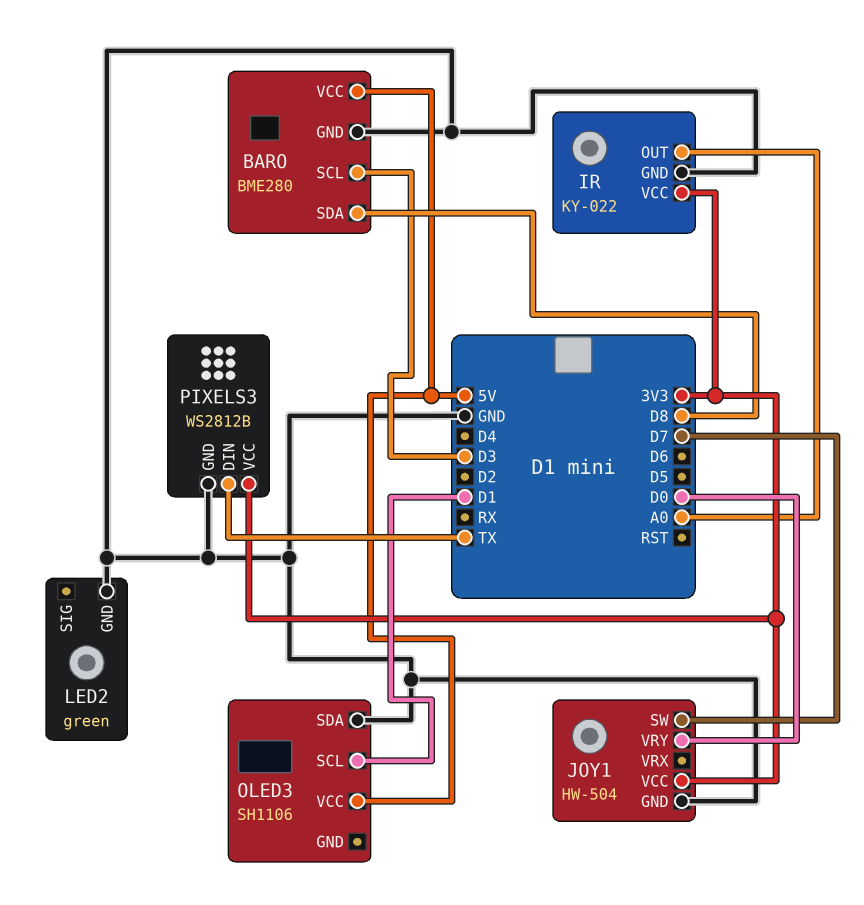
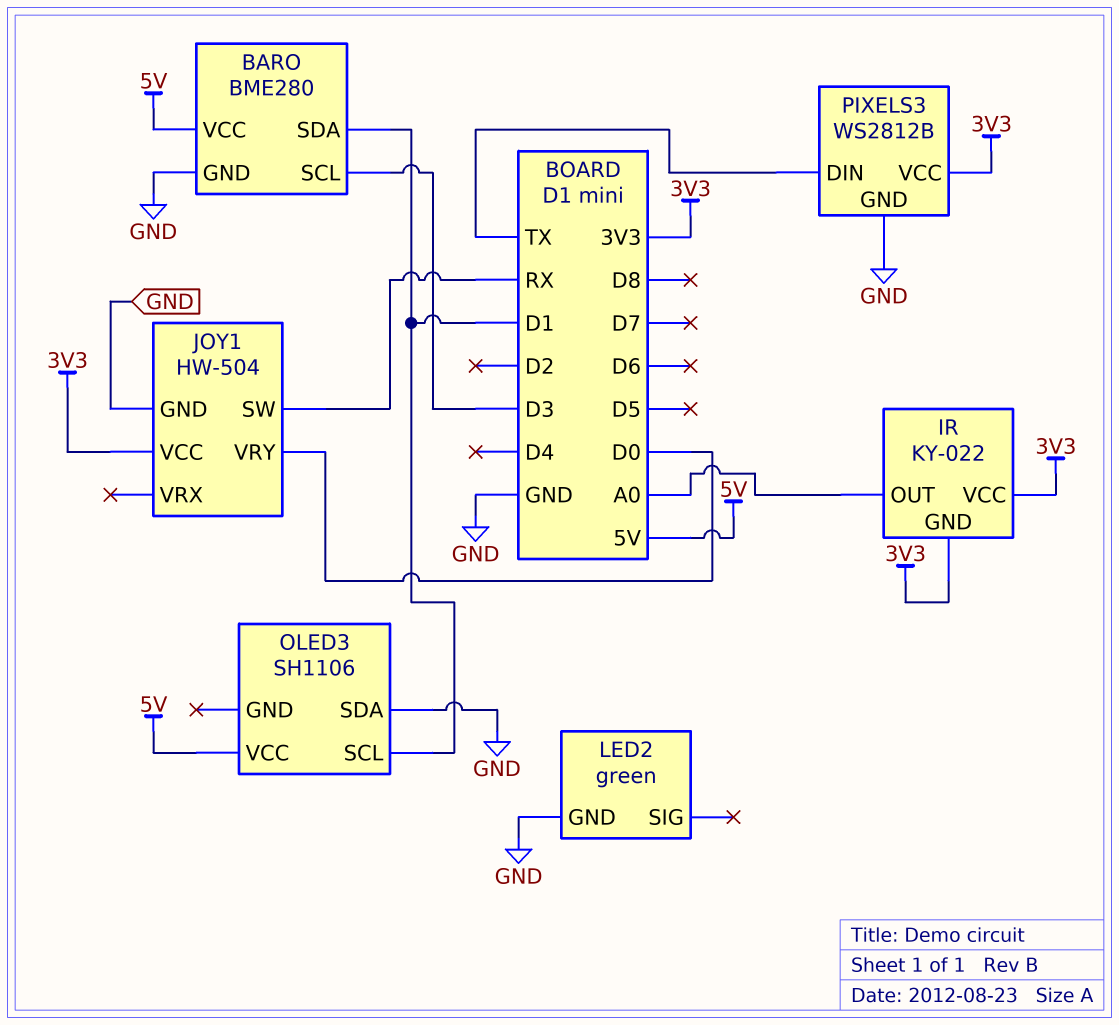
BARO pin SDA: D8 -> D1
IR pin GND: GND -> 3V3
JOY1 pin SW: D7 -> RX

